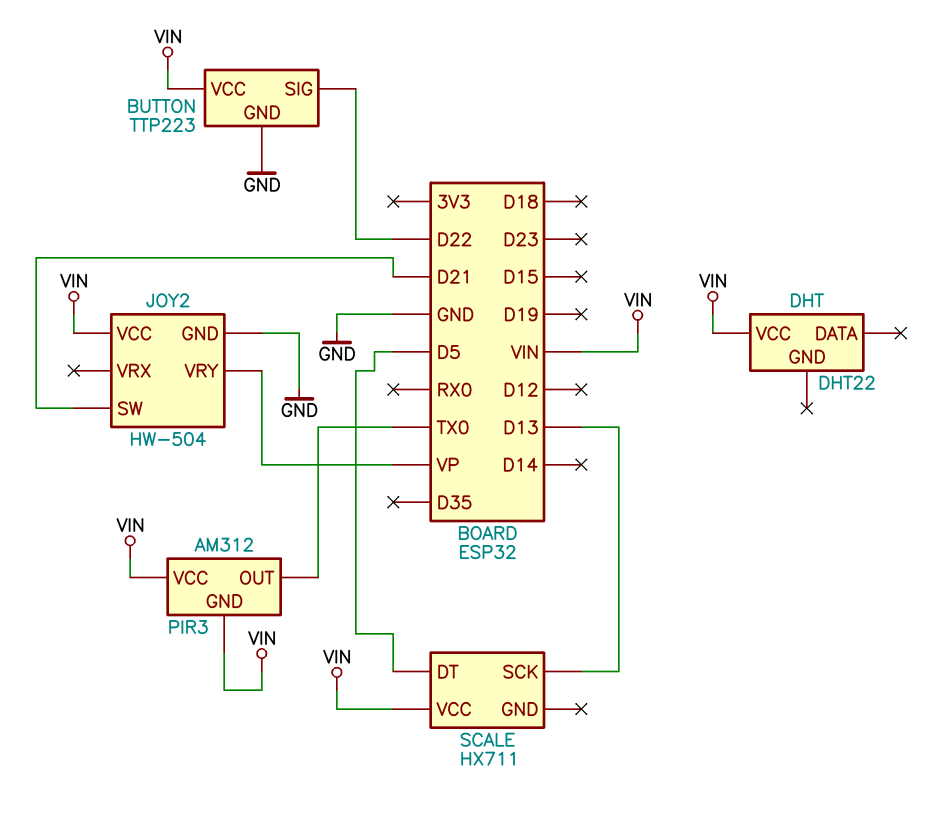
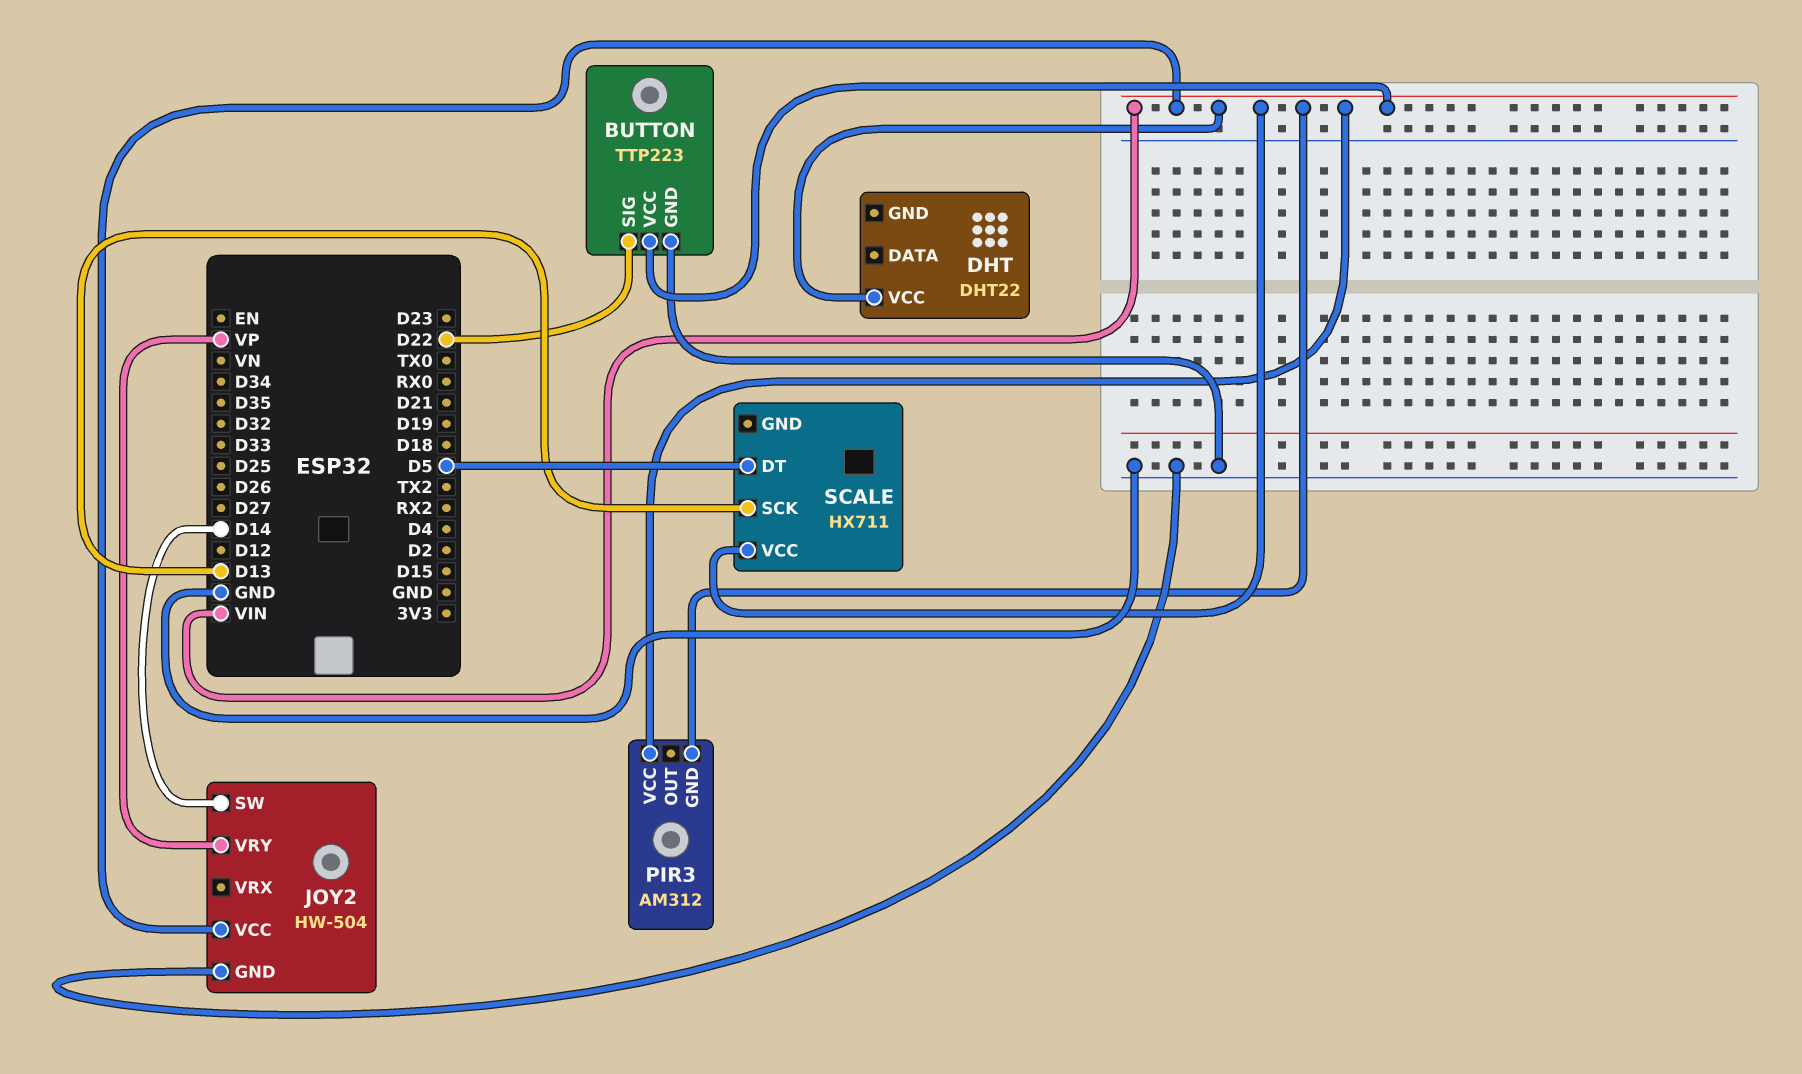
JOY2 pin SW: D21 -> D14
PIR3 pin OUT: TX0 -> none

